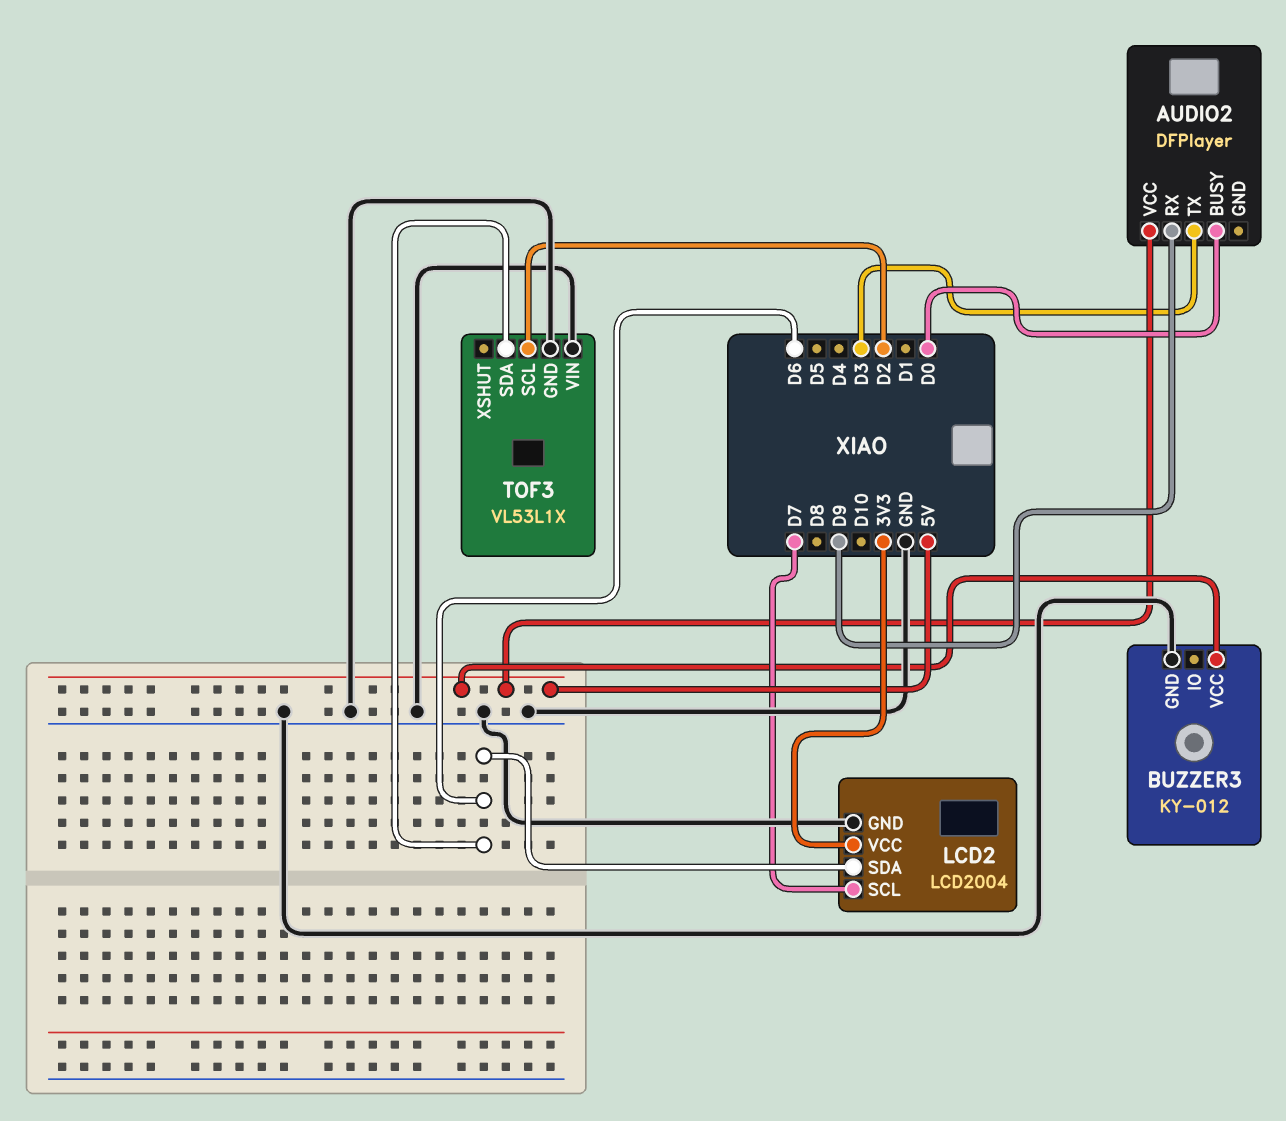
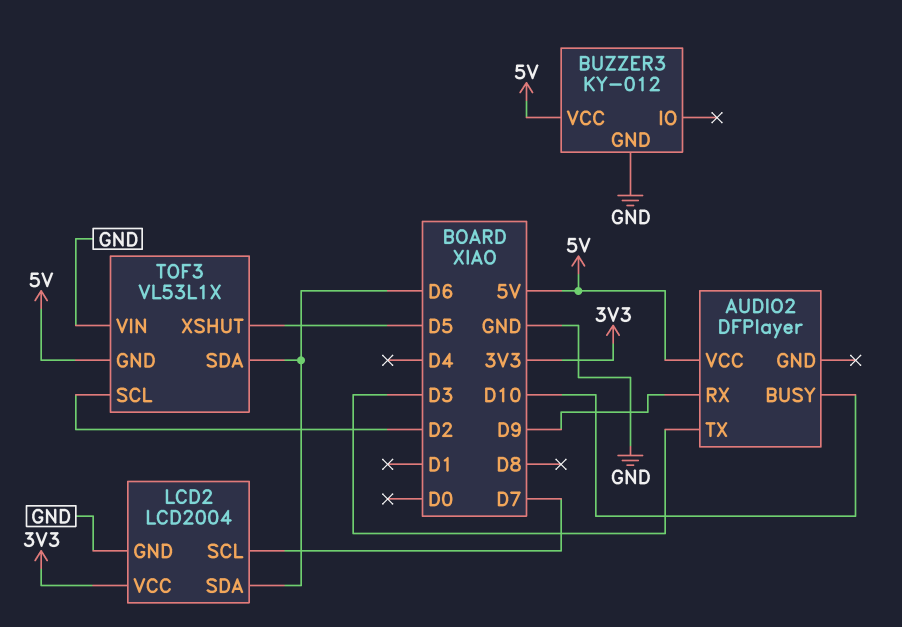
AUDIO2 pin BUSY: D0 -> D10
TOF3 pin GND: GND -> 5V
TOF3 pin XSHUT: none -> D5

